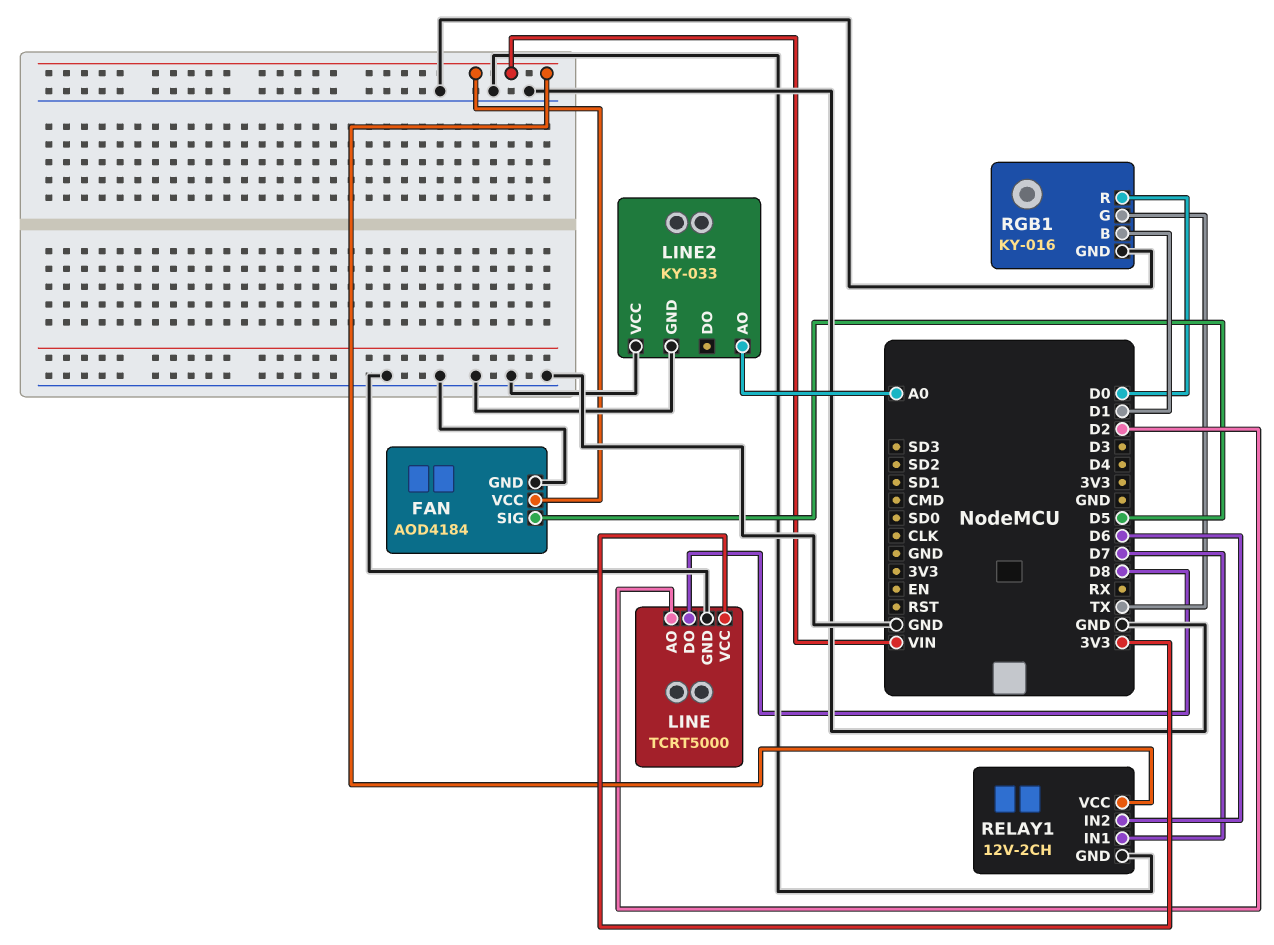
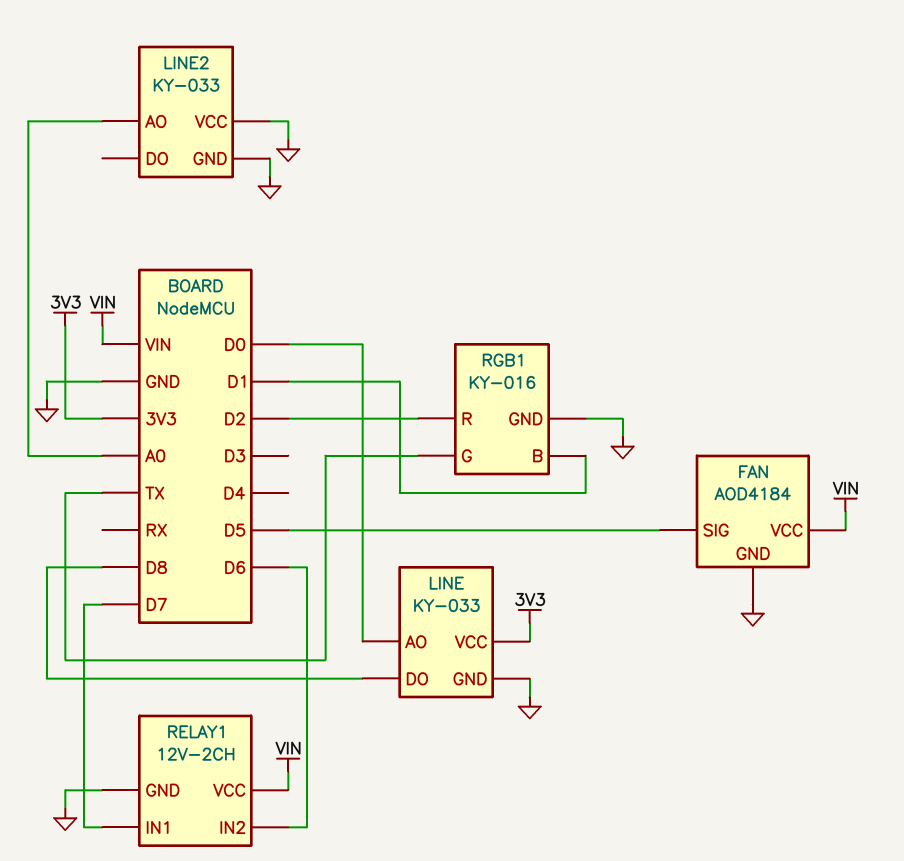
LINE: TCRT5000 -> KY-033
LINE pin AO: D2 -> D0
RGB1 pin R: D0 -> D2

